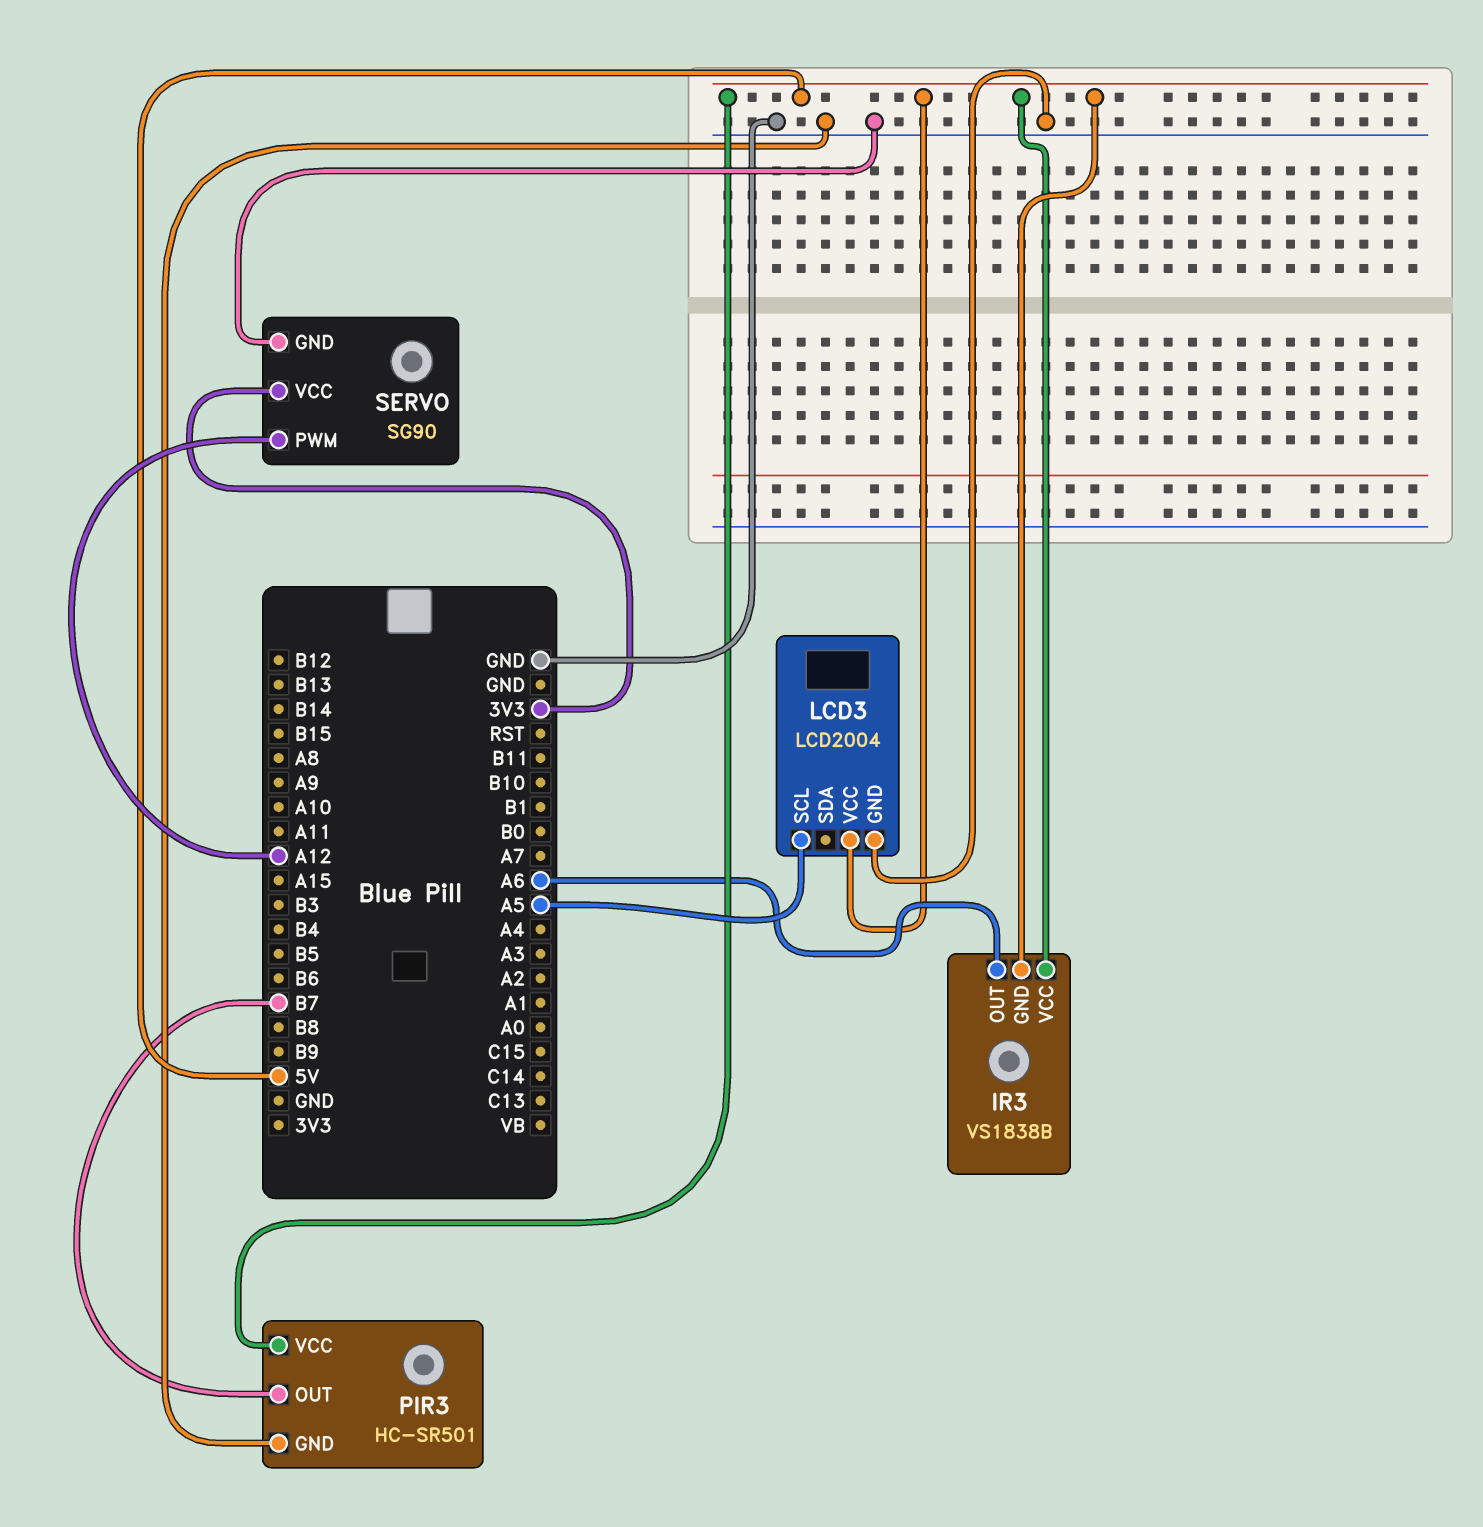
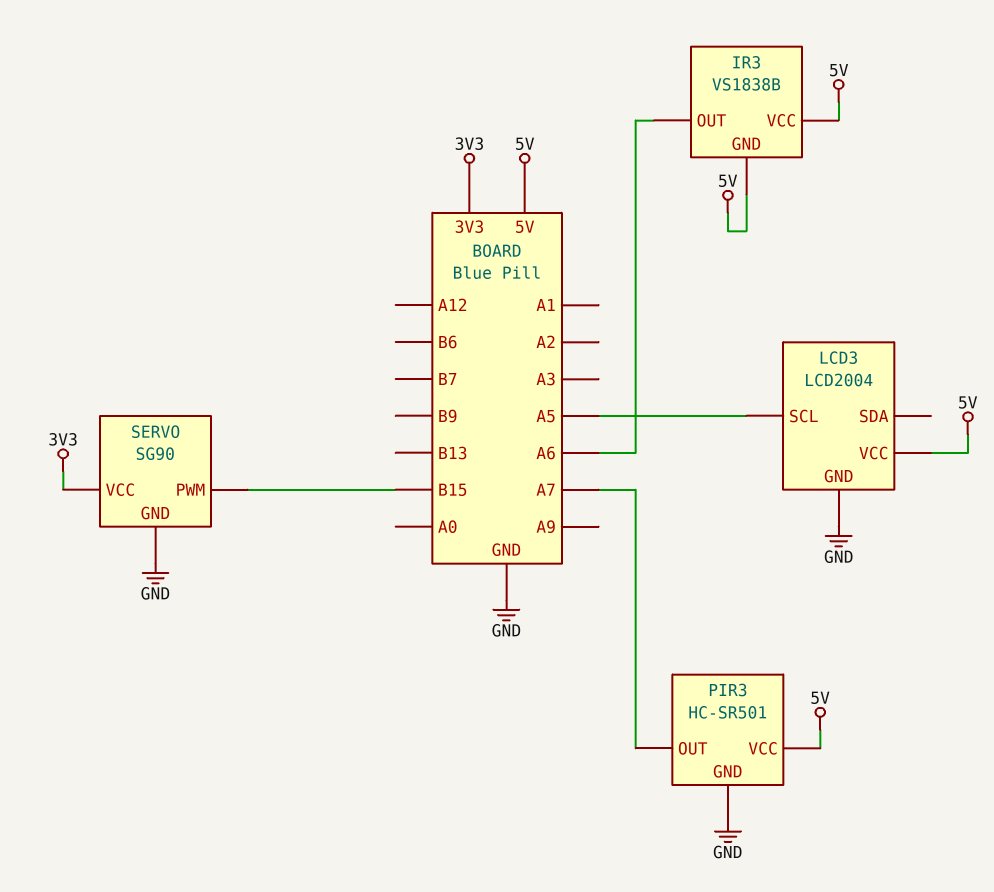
PIR3 pin OUT: B7 -> A7
SERVO pin PWM: A12 -> B15

